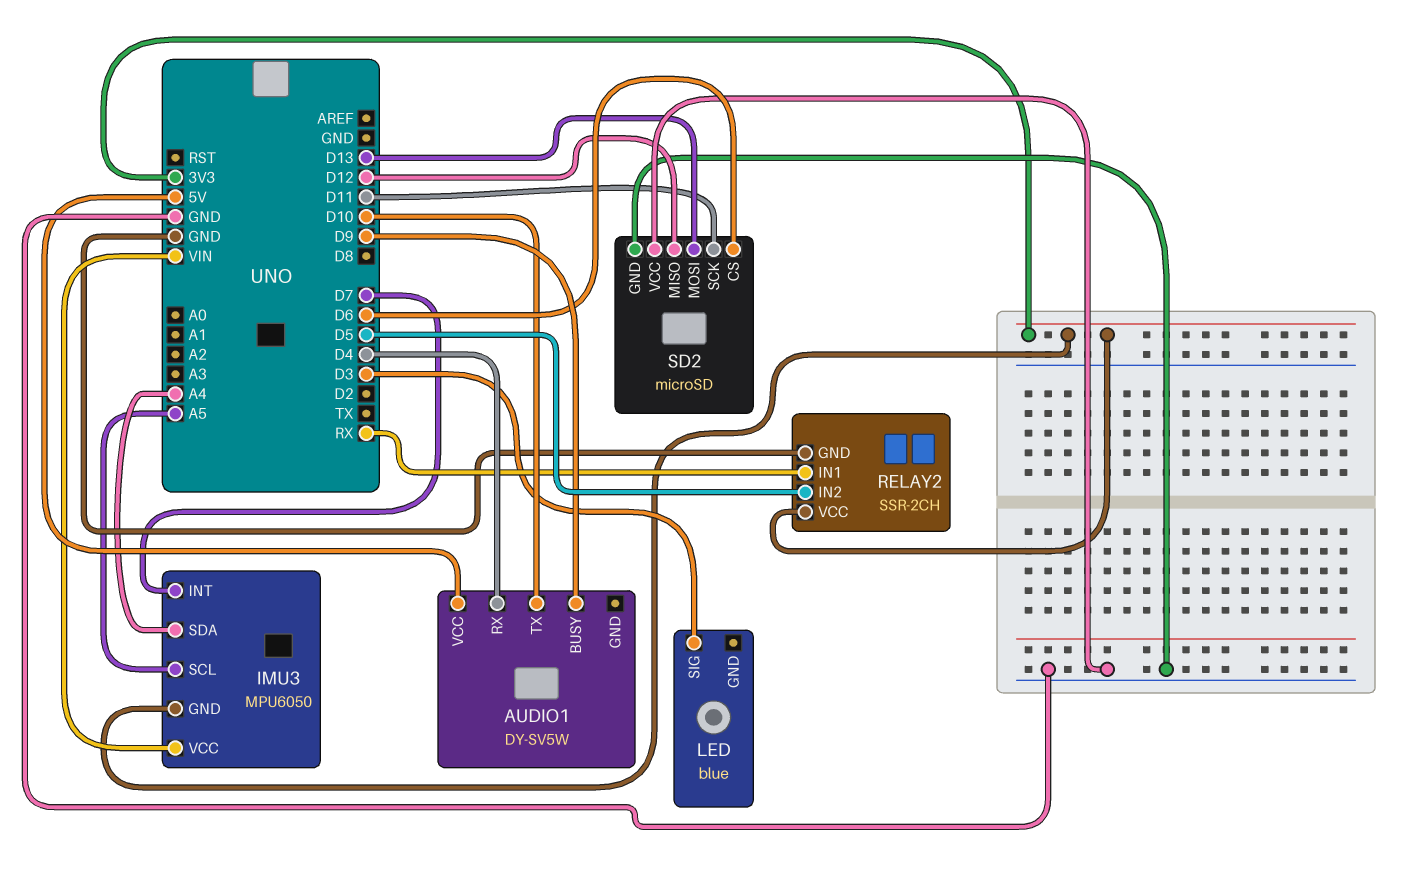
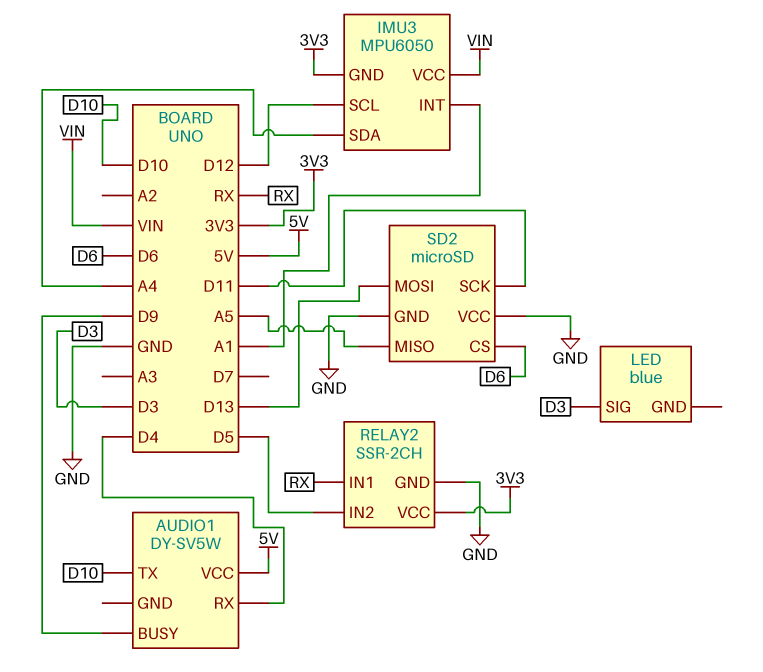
IMU3 pin INT: D7 -> A1
IMU3 pin SCL: A5 -> D12
SD2 pin MISO: D12 -> A5

